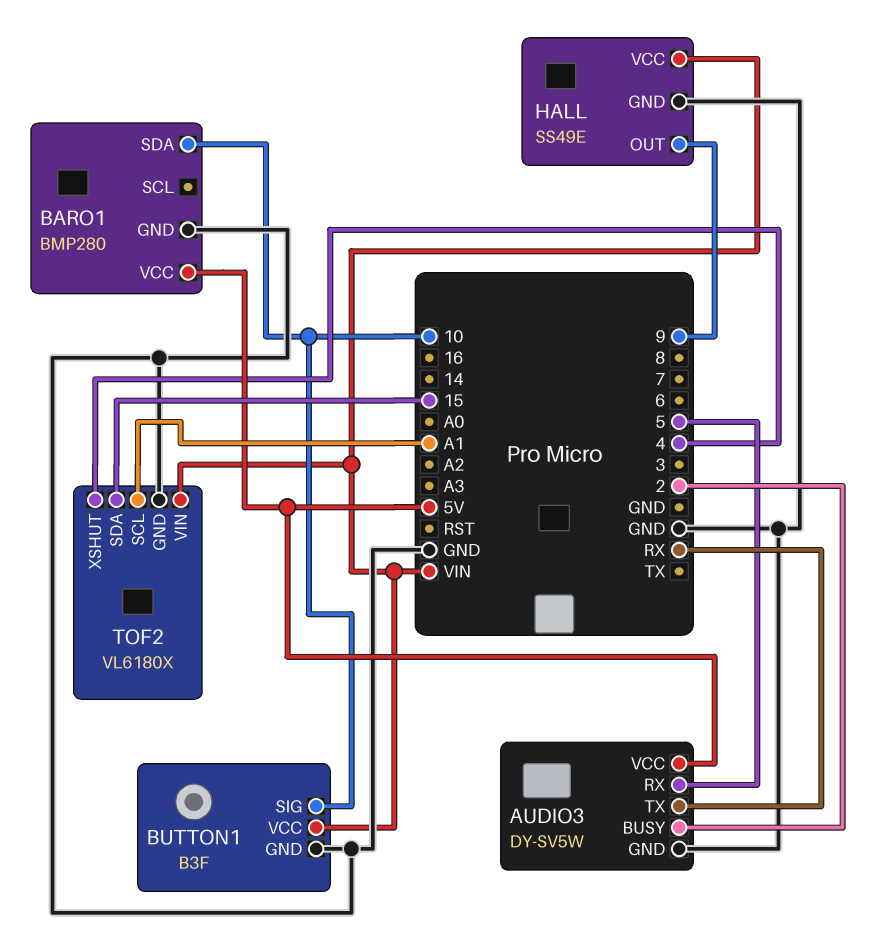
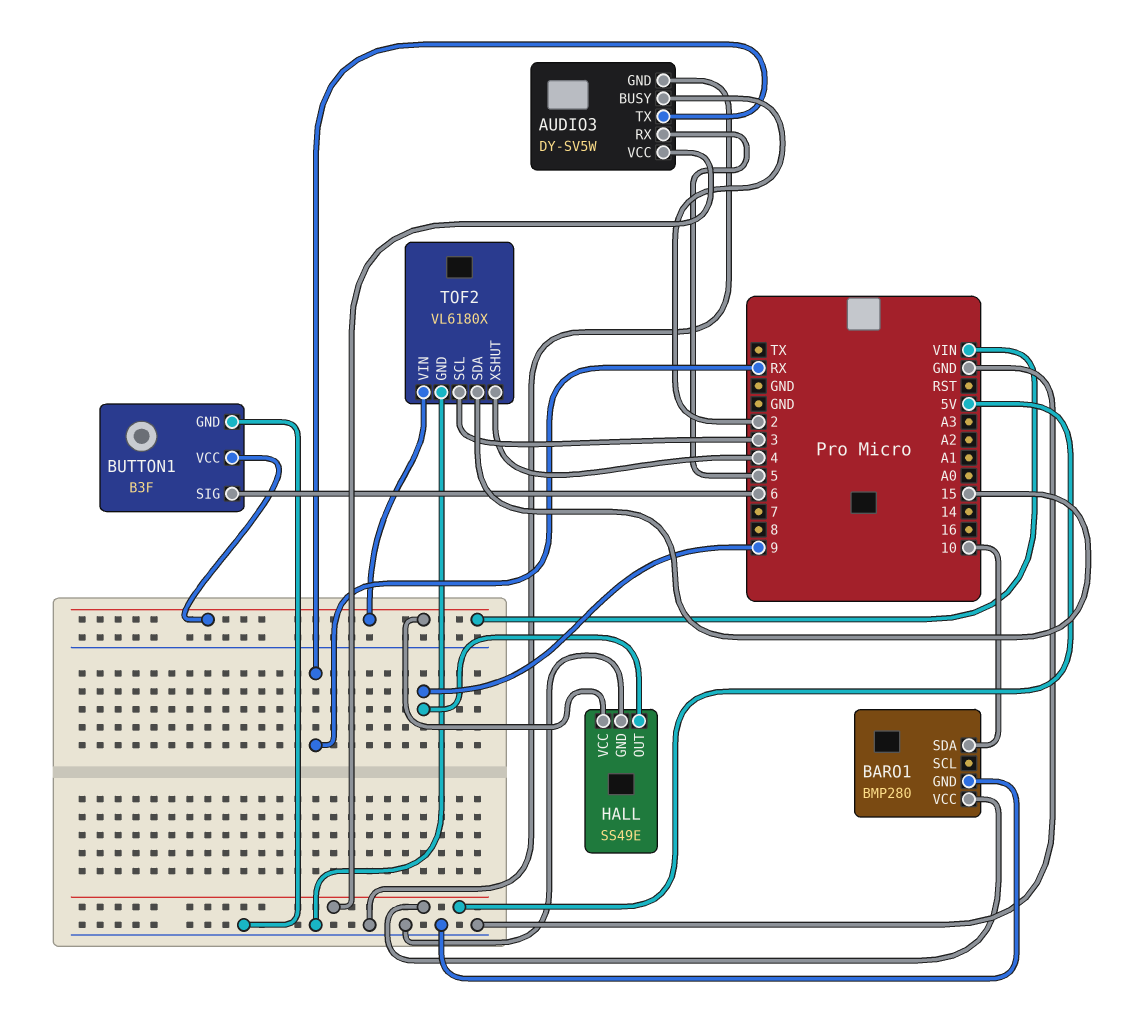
BUTTON1 pin SIG: 10 -> 6
TOF2 pin SCL: A1 -> 3

